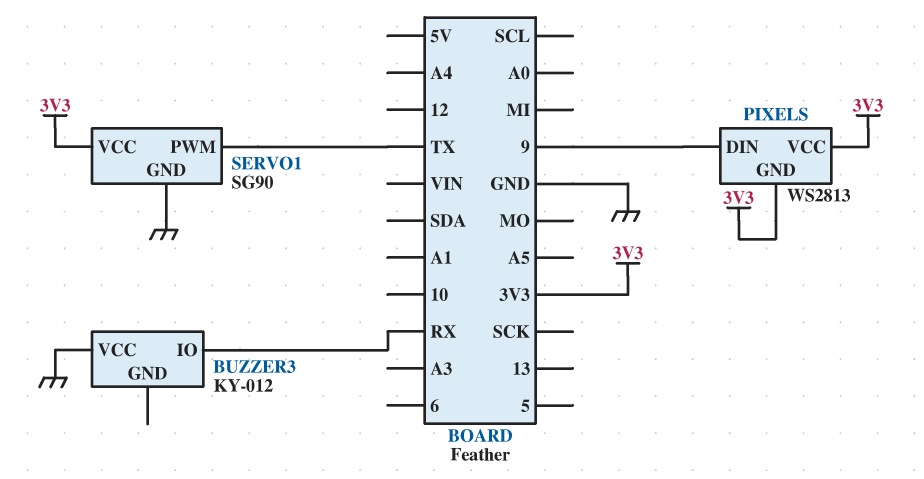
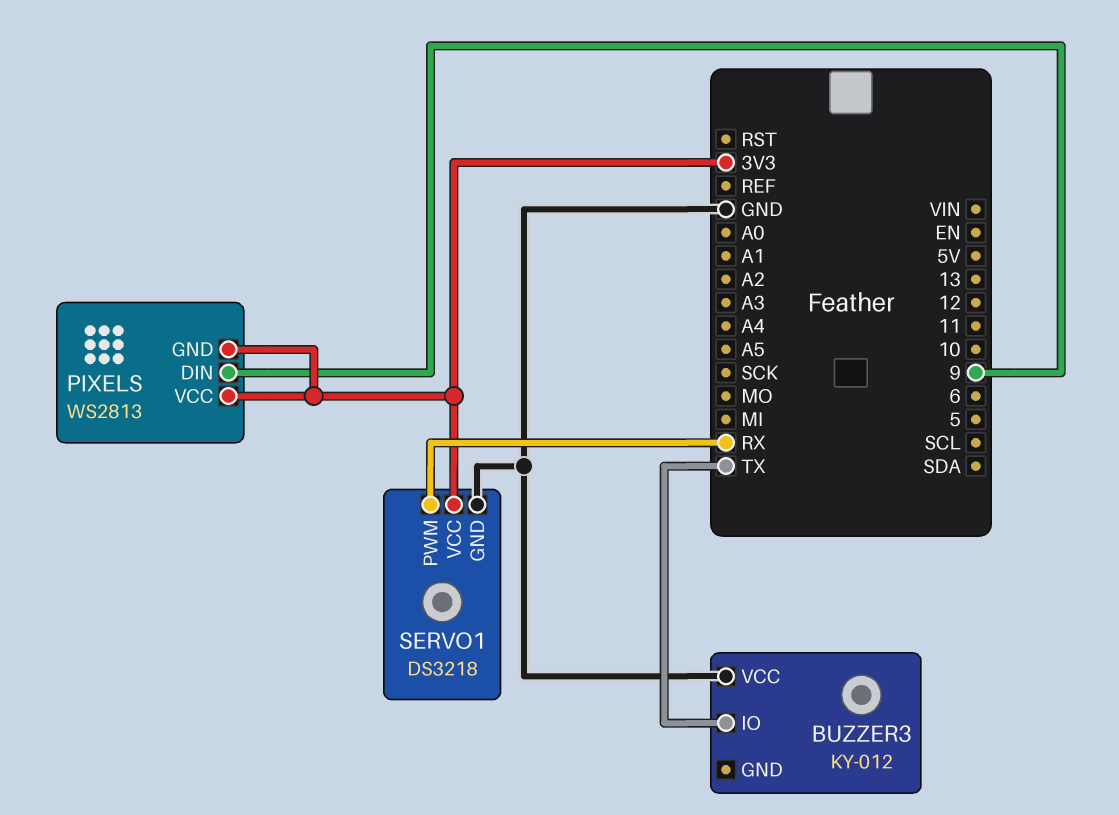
BUZZER3 pin IO: RX -> TX
SERVO1: SG90 -> DS3218
SERVO1 pin PWM: TX -> RX

